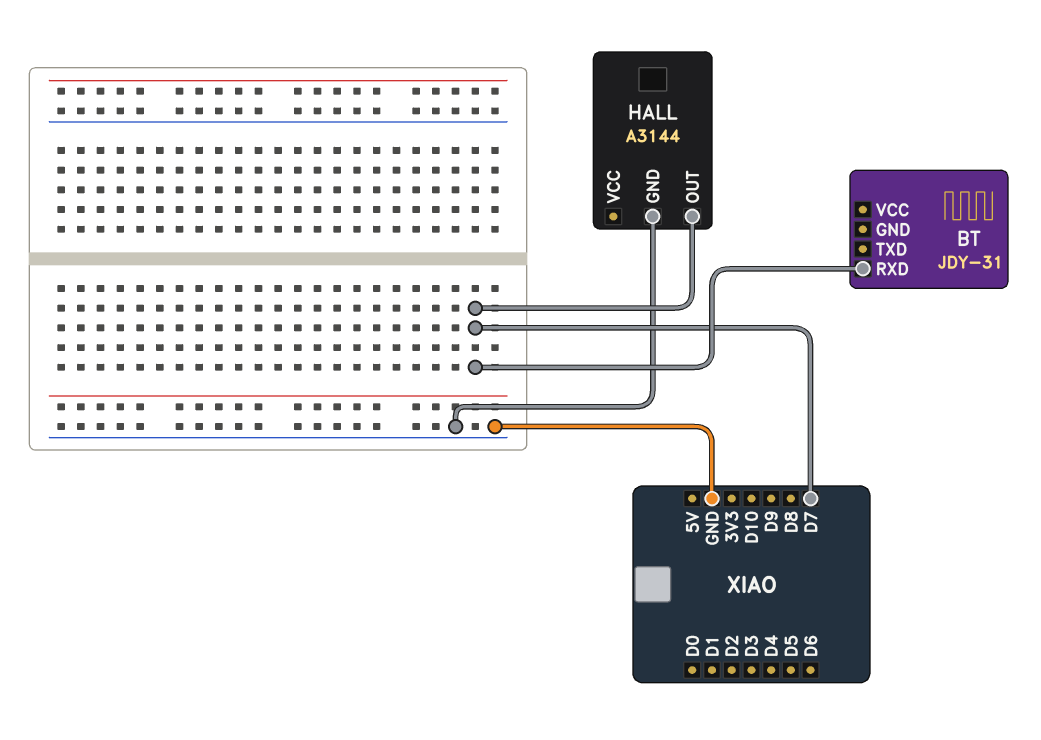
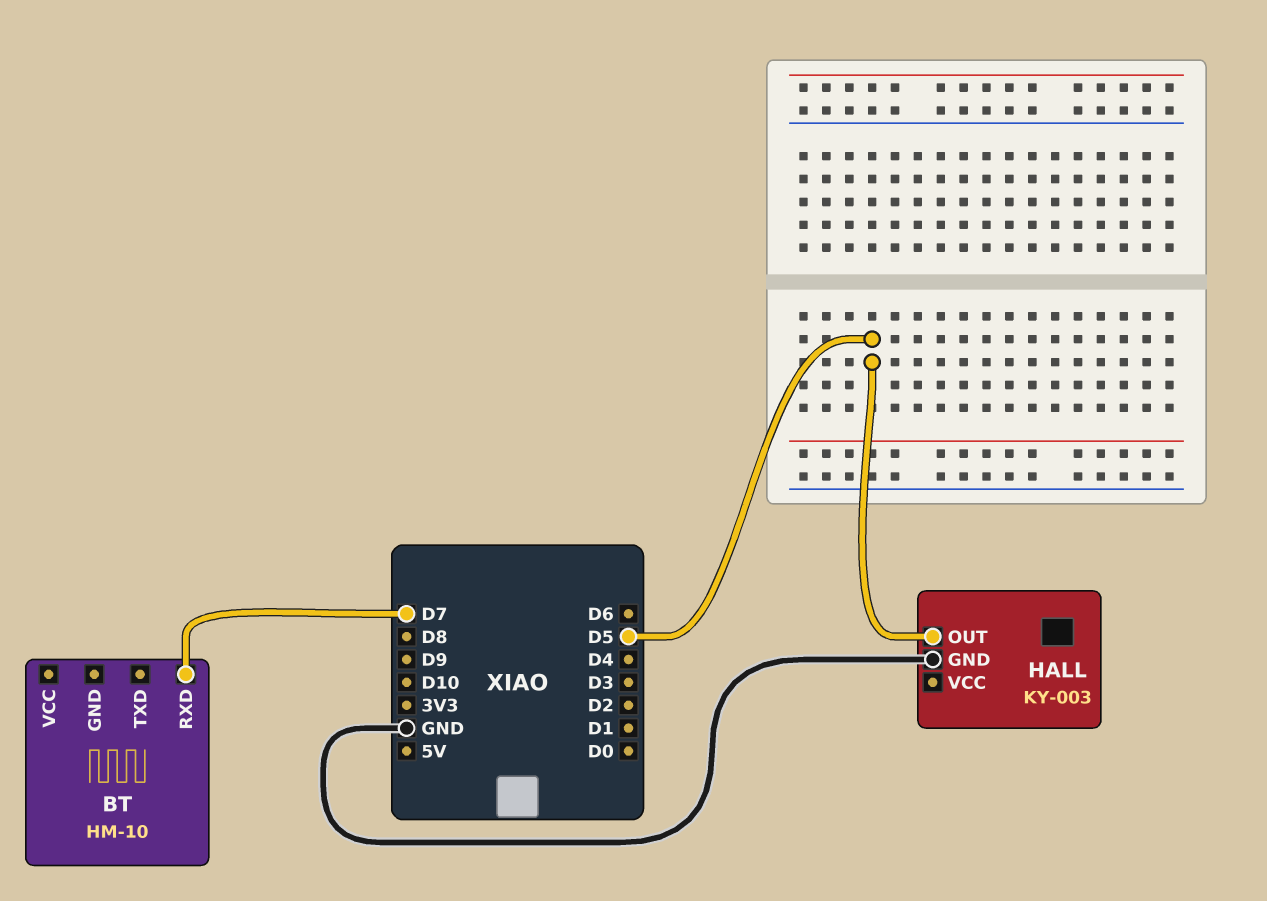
BT: JDY-31 -> HM-10
HALL: A3144 -> KY-003
HALL pin OUT: D7 -> D5

